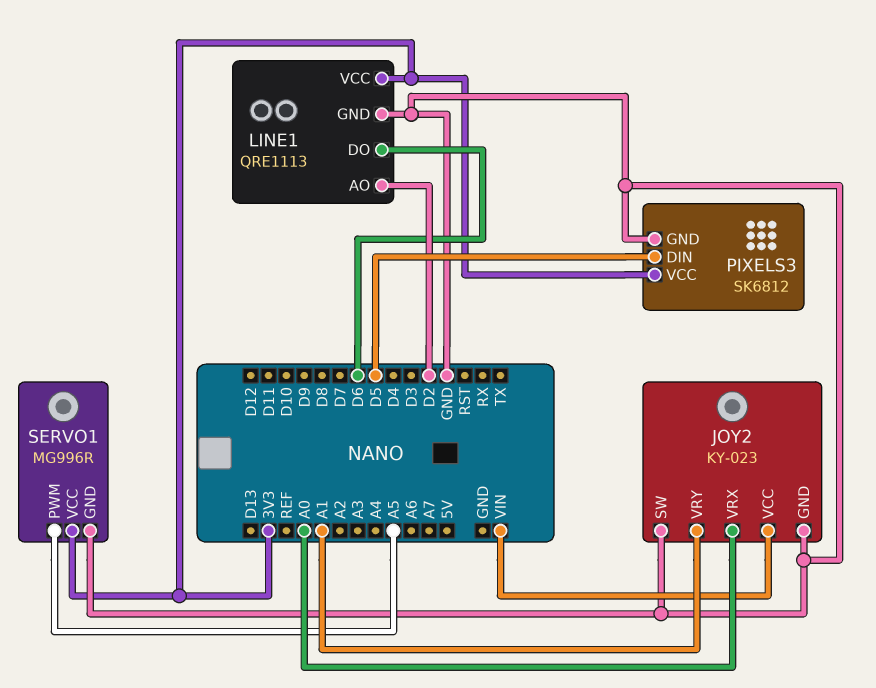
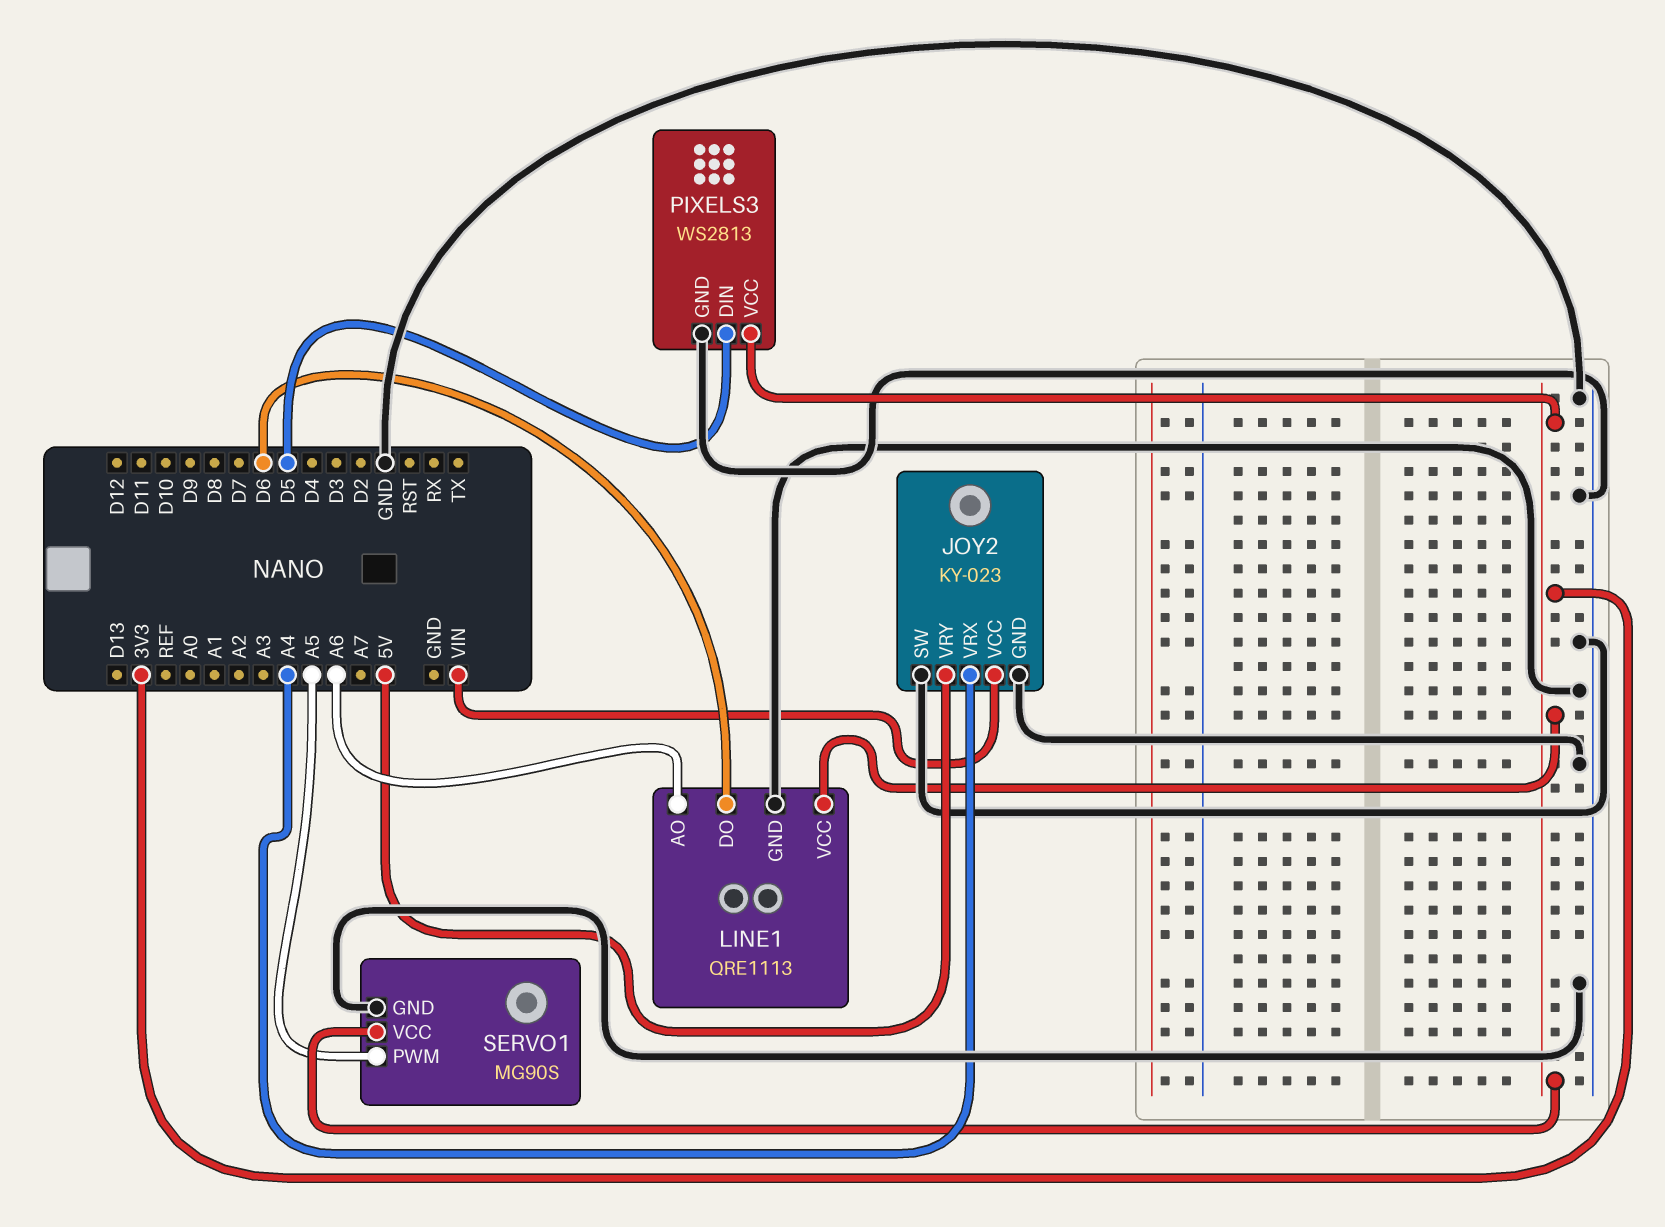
JOY2 pin VRX: A0 -> A4
JOY2 pin VRY: A1 -> 5V
LINE1 pin AO: D2 -> A6
PIXELS3: SK6812 -> WS2813
SERVO1: MG996R -> MG90S

